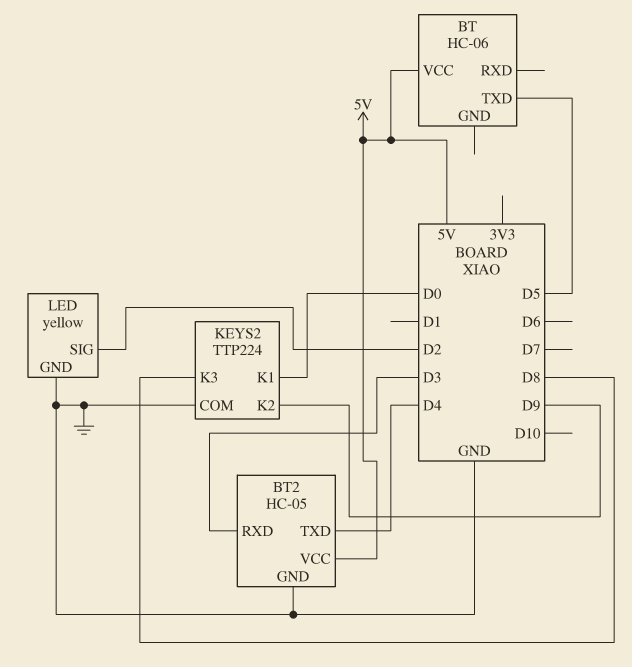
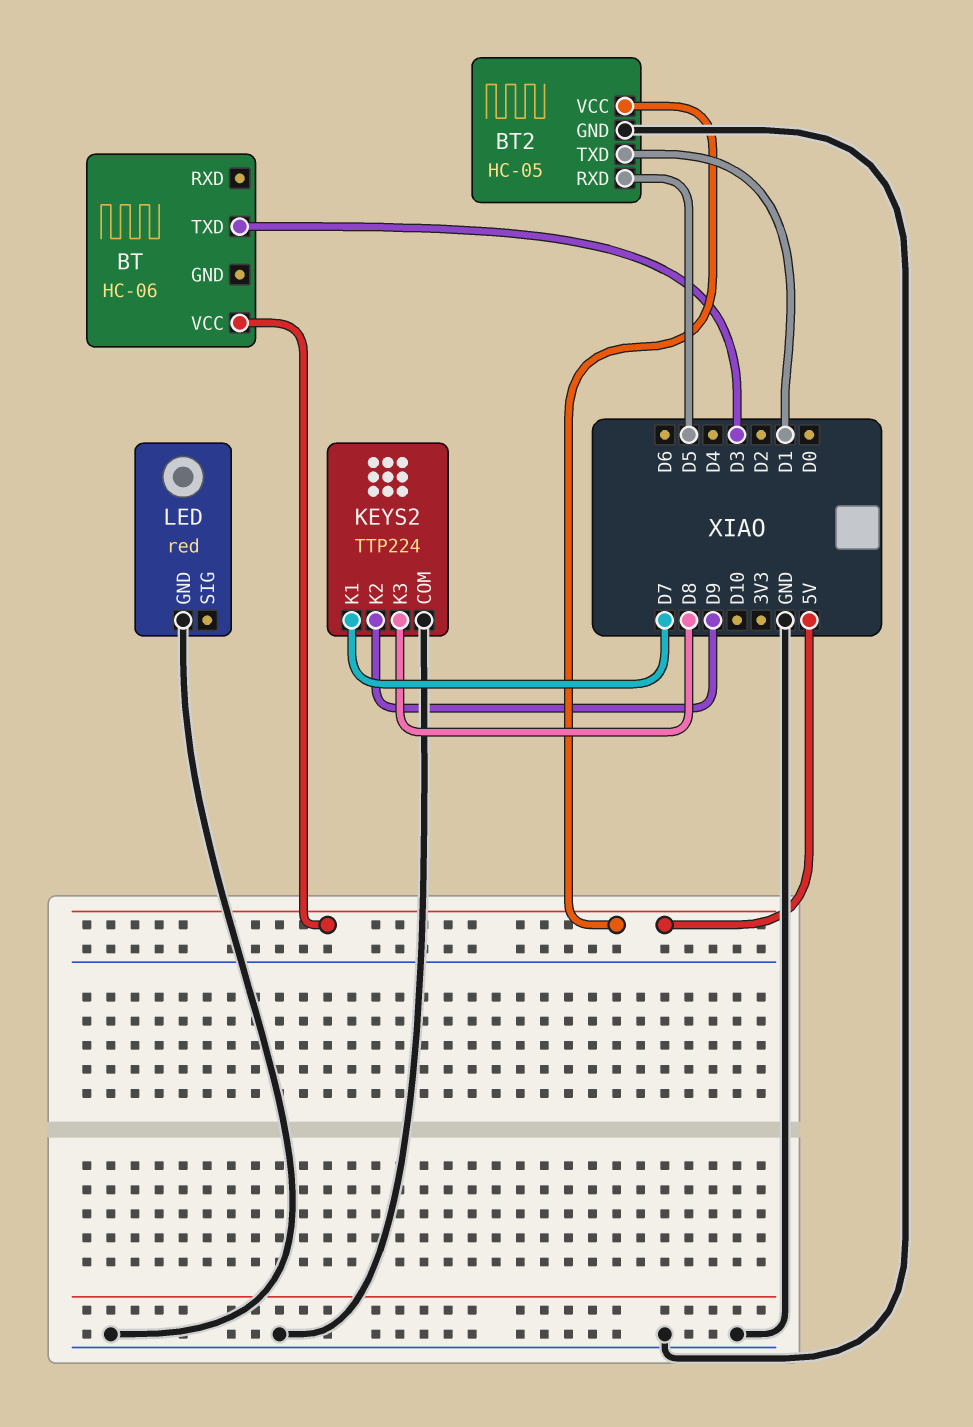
BT pin TXD: D5 -> D3
BT2 pin RXD: D3 -> D5
BT2 pin TXD: D4 -> D1
KEYS2 pin K1: D0 -> D7
LED: yellow -> red
LED pin SIG: D2 -> none

